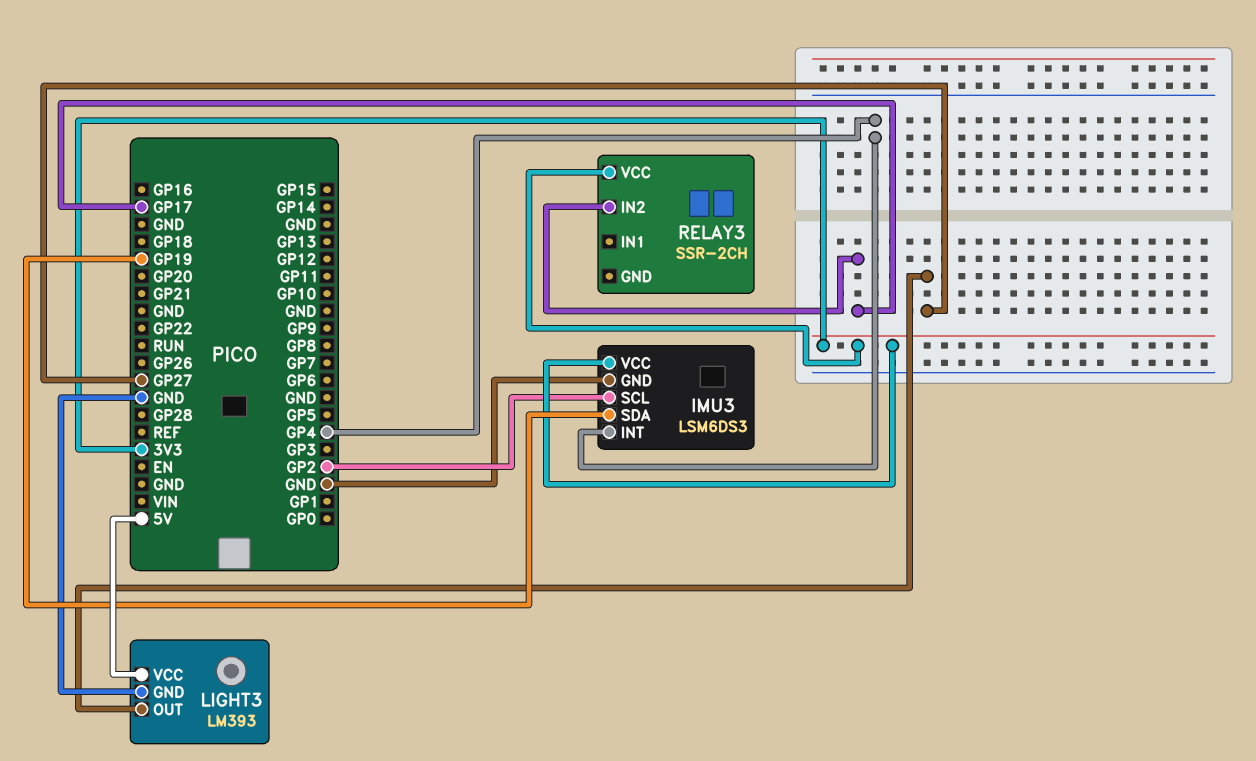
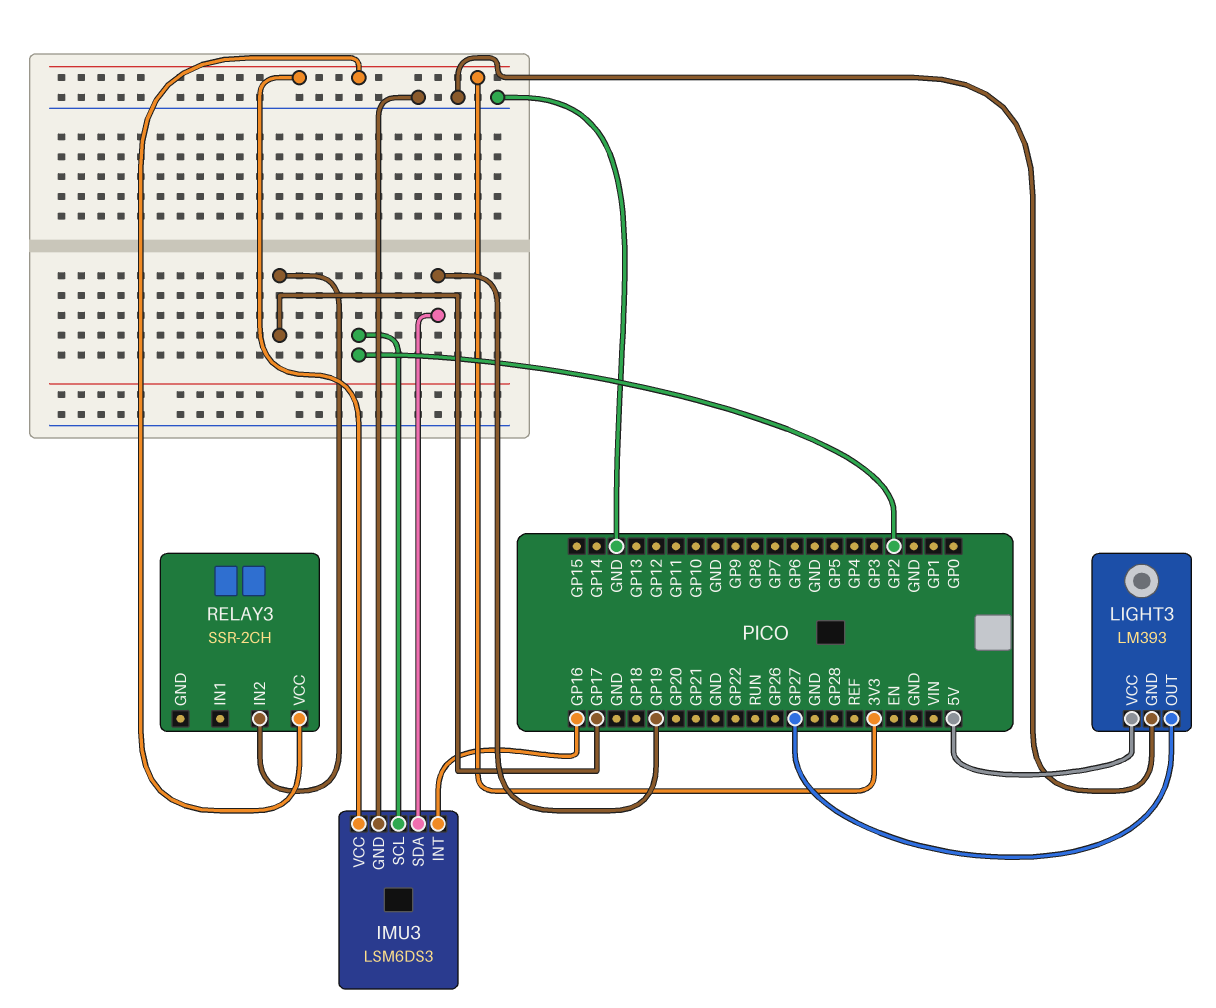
IMU3 pin INT: GP4 -> GP16

